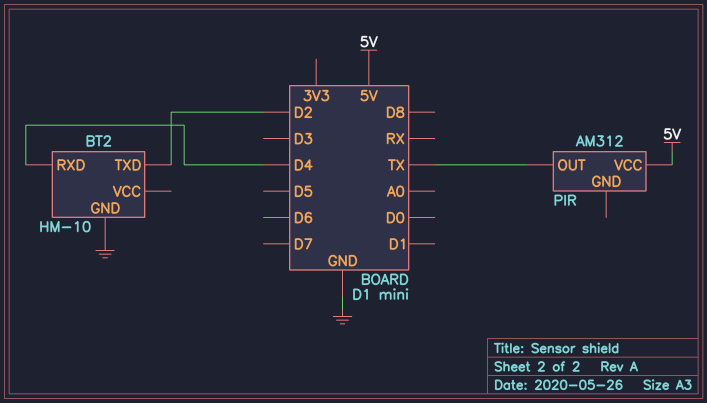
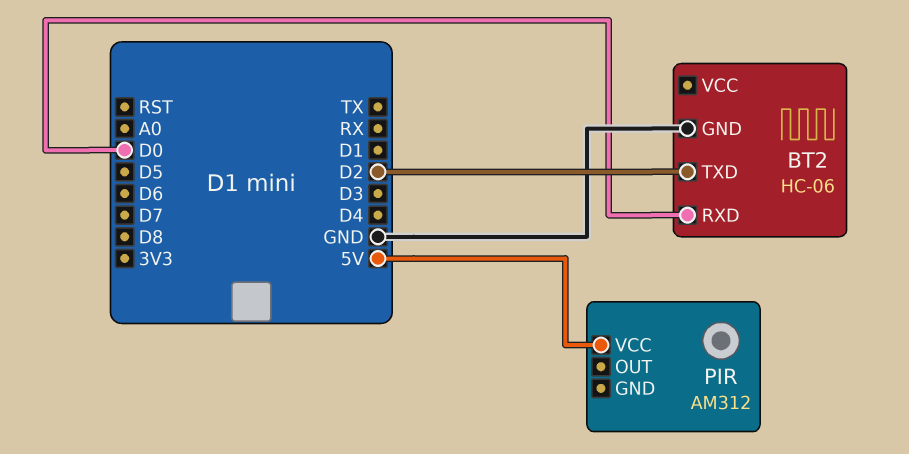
BT2: HM-10 -> HC-06
BT2 pin RXD: D4 -> D0
PIR pin OUT: TX -> none

